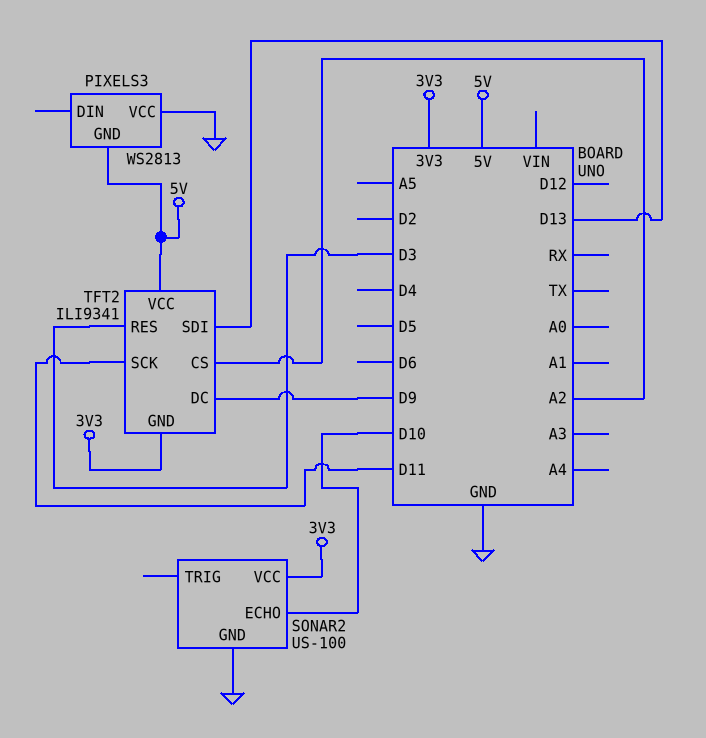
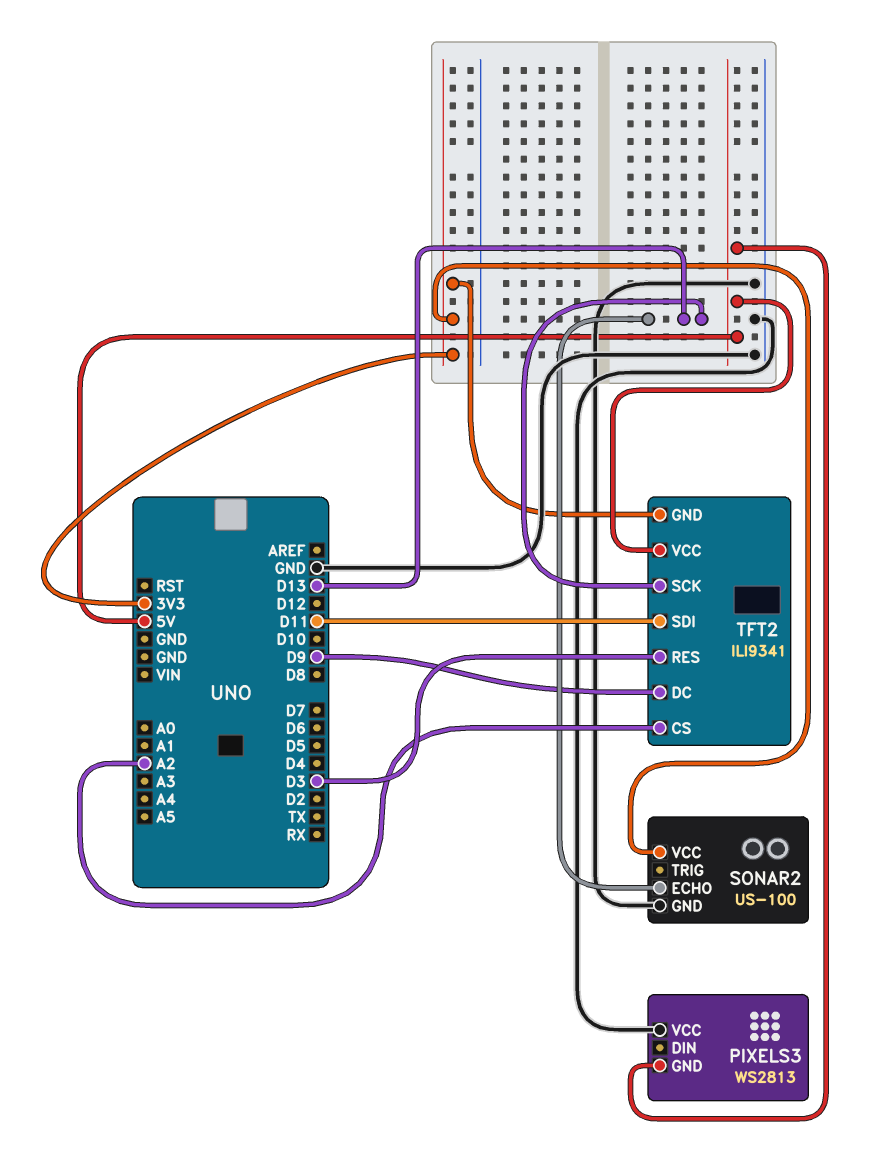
SONAR2 pin ECHO: D10 -> D13
TFT2 pin SCK: D11 -> D13
TFT2 pin SDI: D13 -> D11

